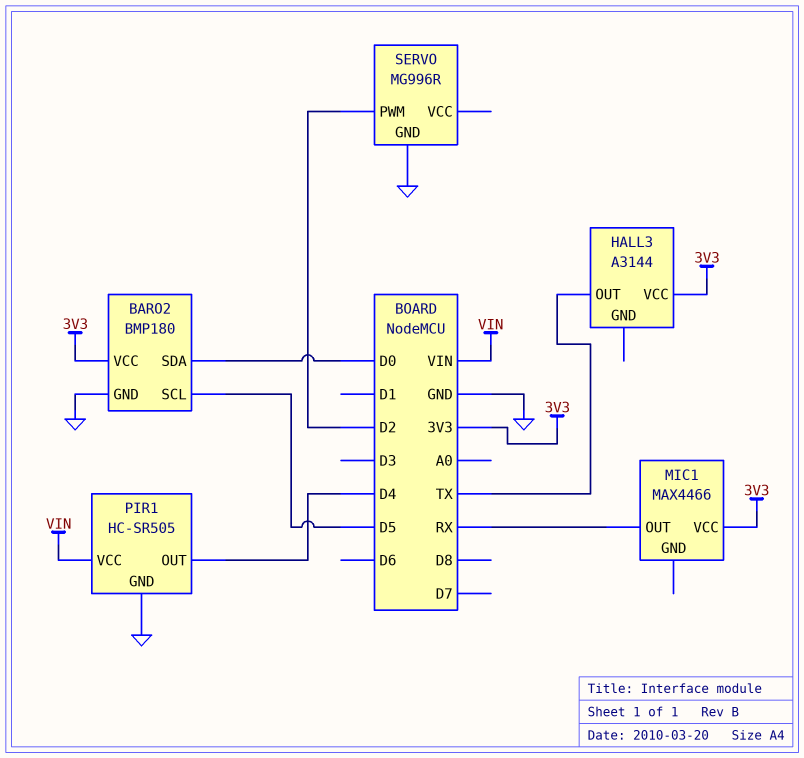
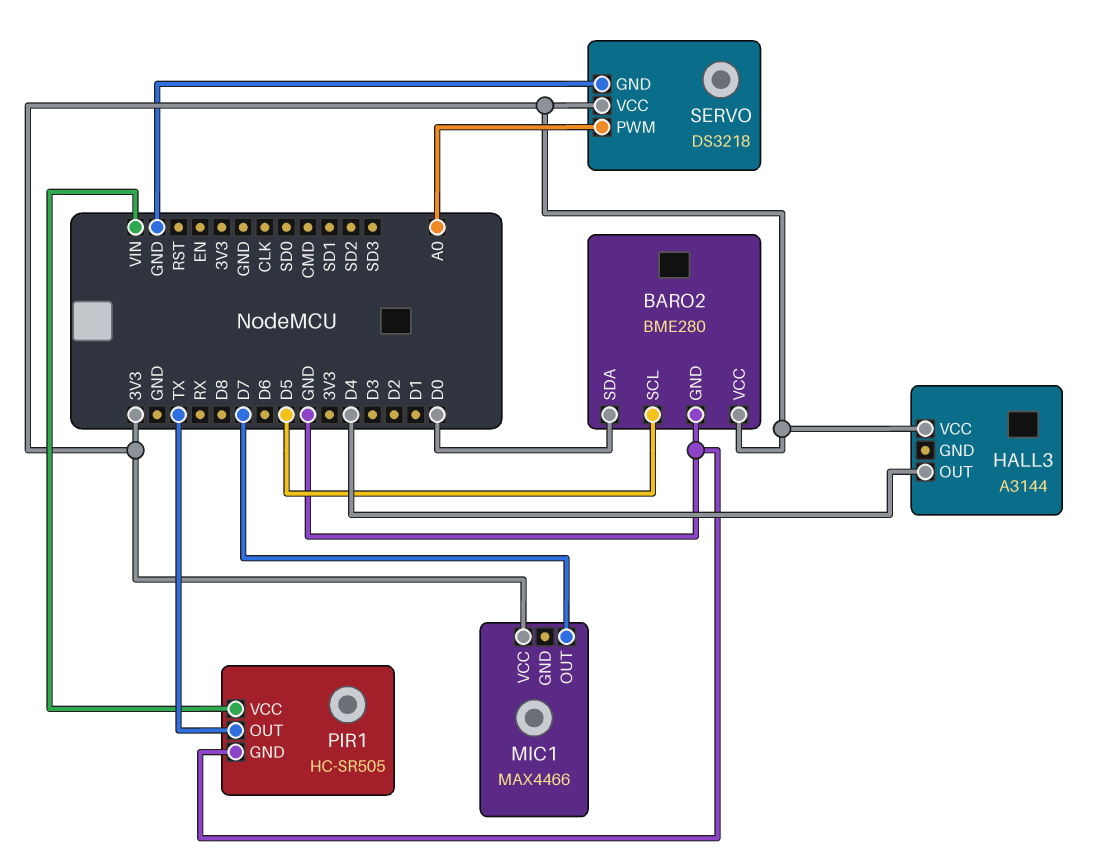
BARO2: BMP180 -> BME280
HALL3 pin OUT: TX -> D4
MIC1 pin OUT: RX -> D7
PIR1 pin OUT: D4 -> TX
SERVO: MG996R -> DS3218
SERVO pin PWM: D2 -> A0
SERVO pin VCC: none -> 3V3

